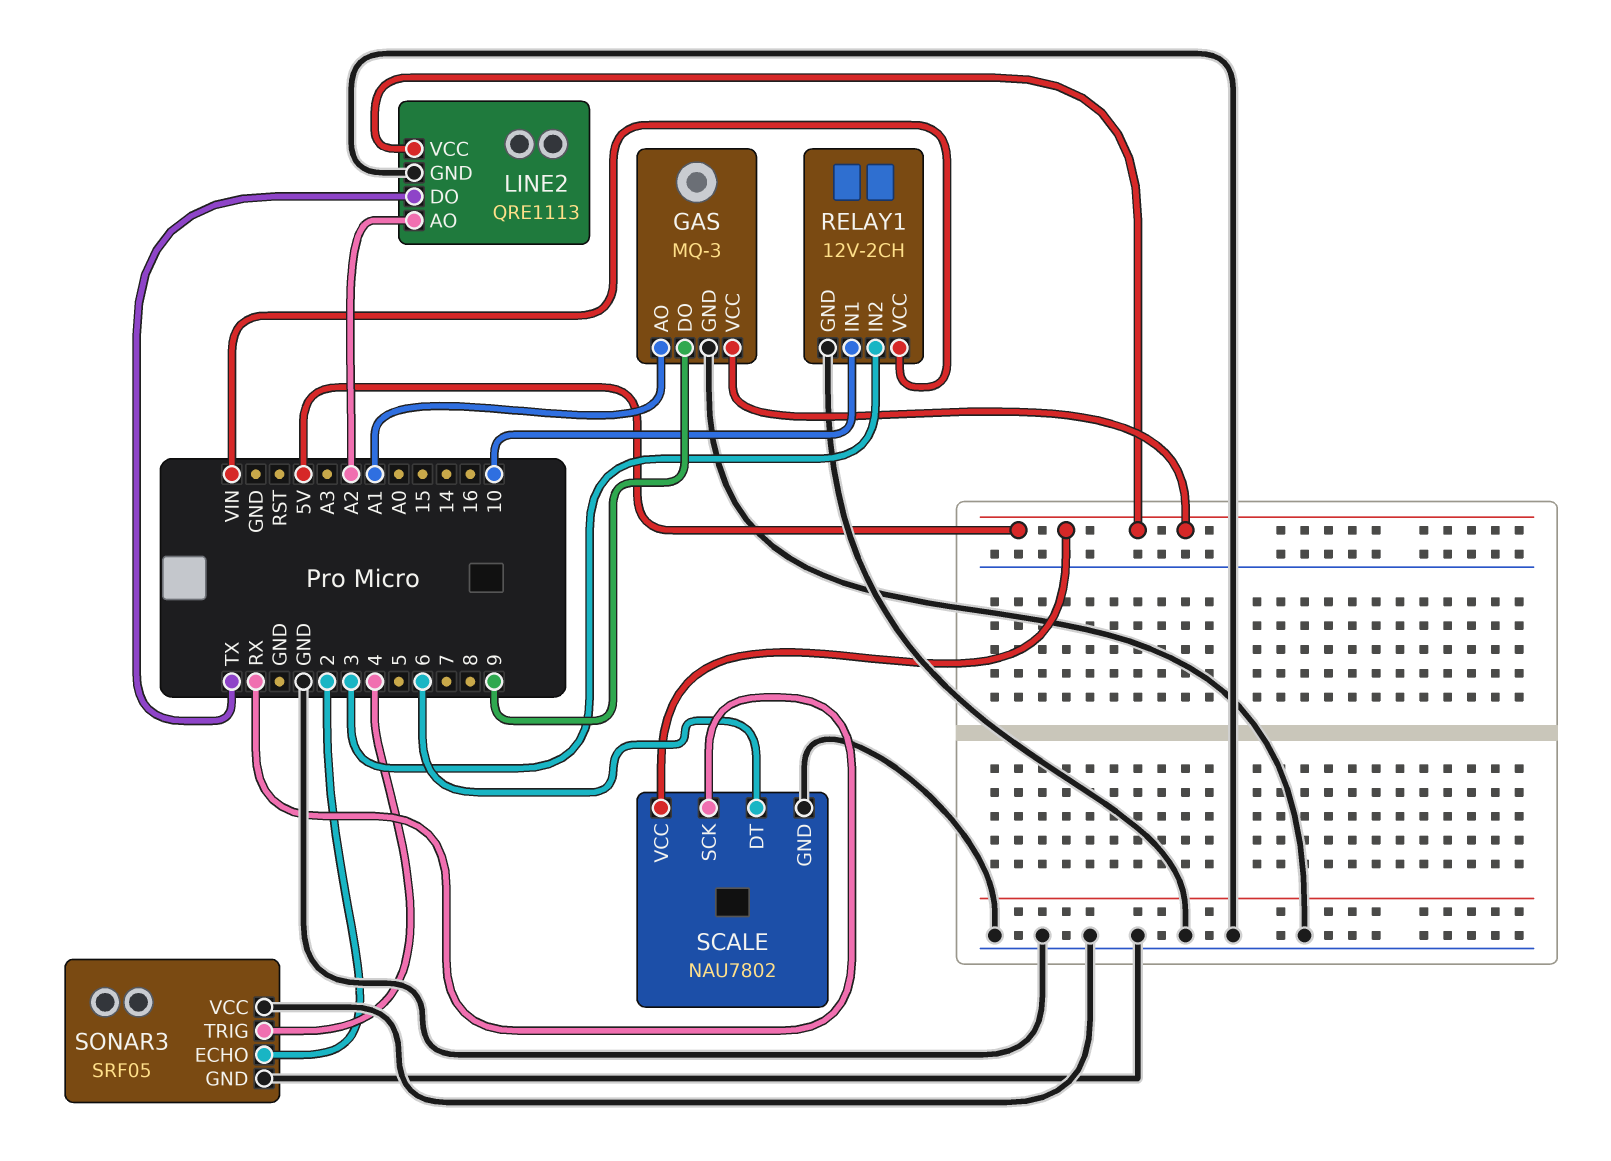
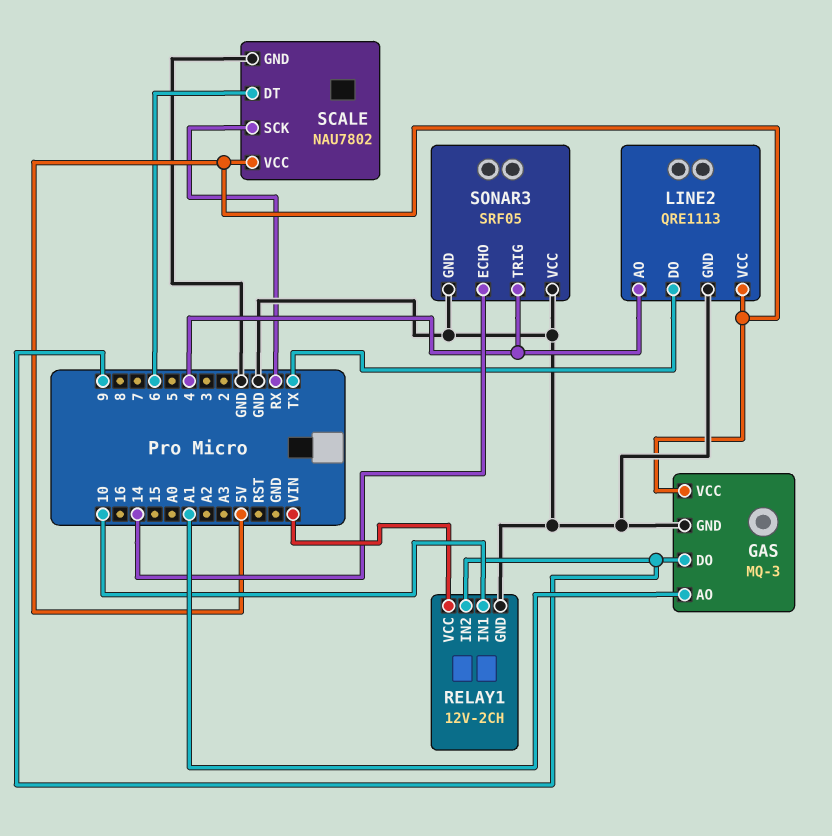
LINE2 pin AO: A2 -> 4
RELAY1 pin IN2: 3 -> 9
SONAR3 pin ECHO: 2 -> 14

